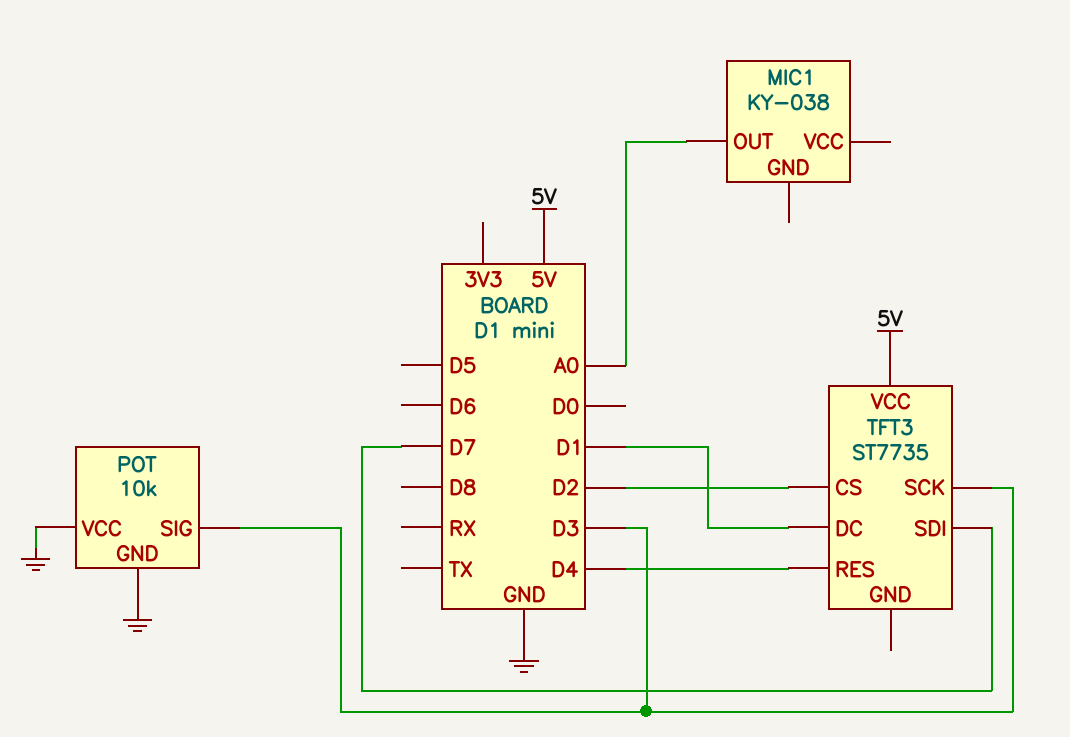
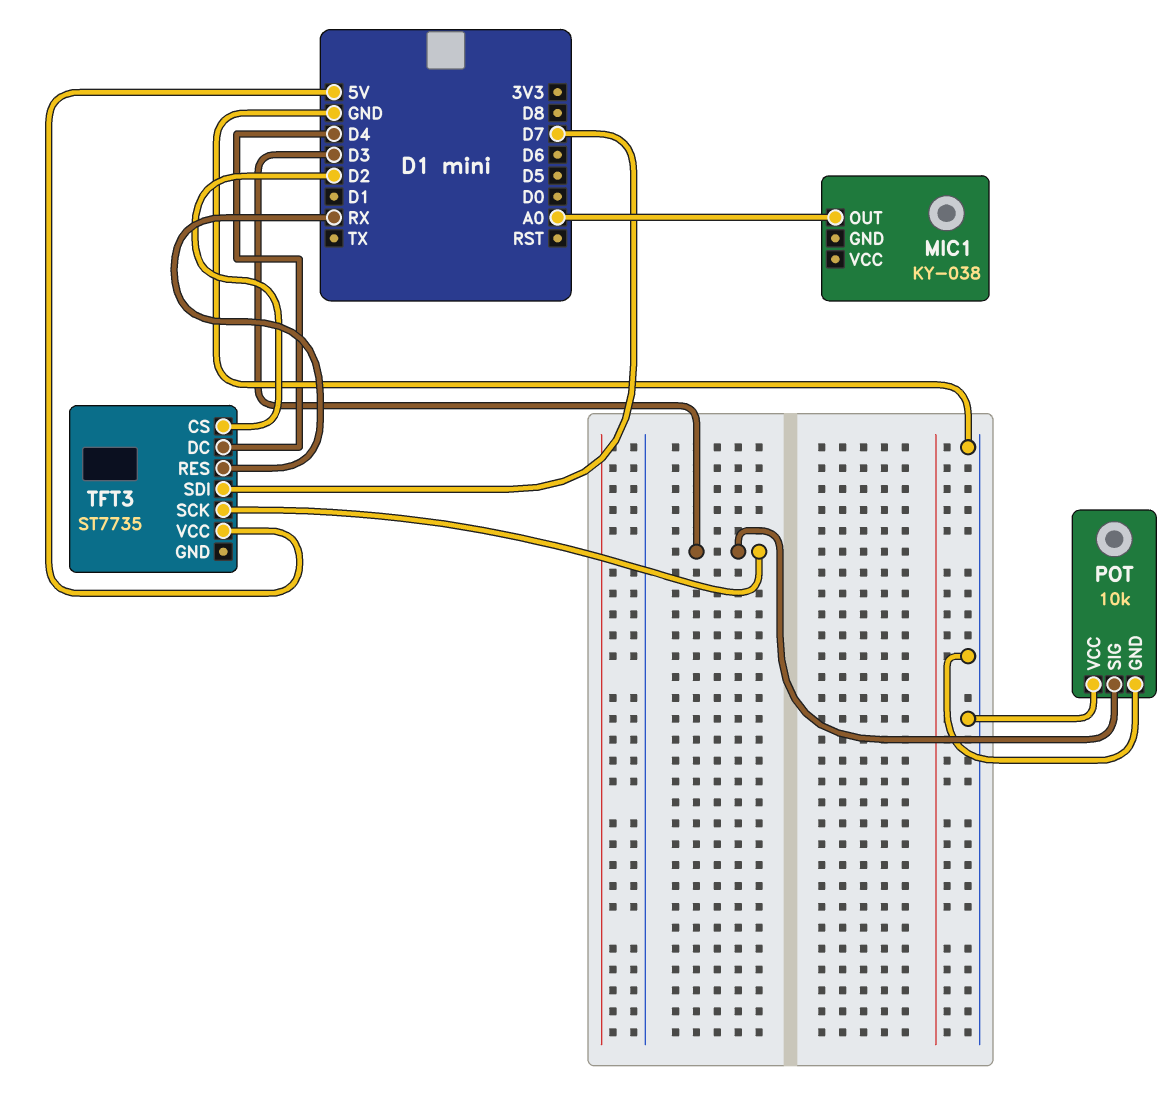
TFT3 pin DC: D1 -> D4
TFT3 pin RES: D4 -> RX

